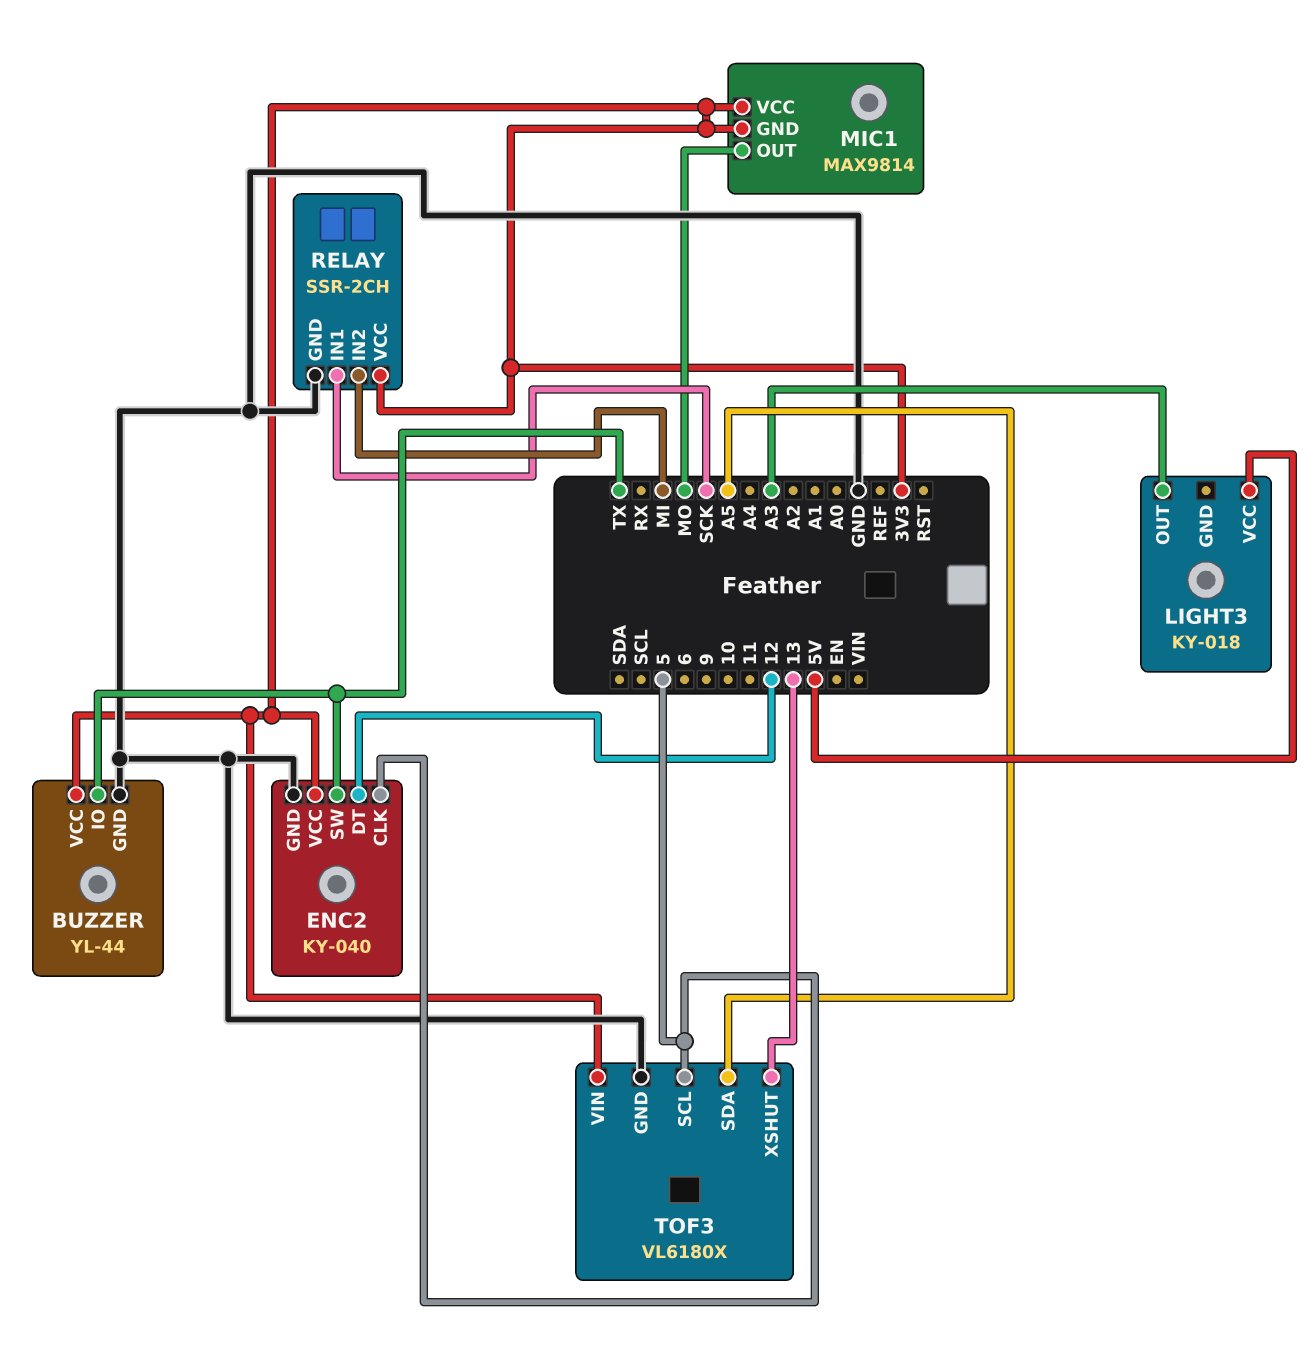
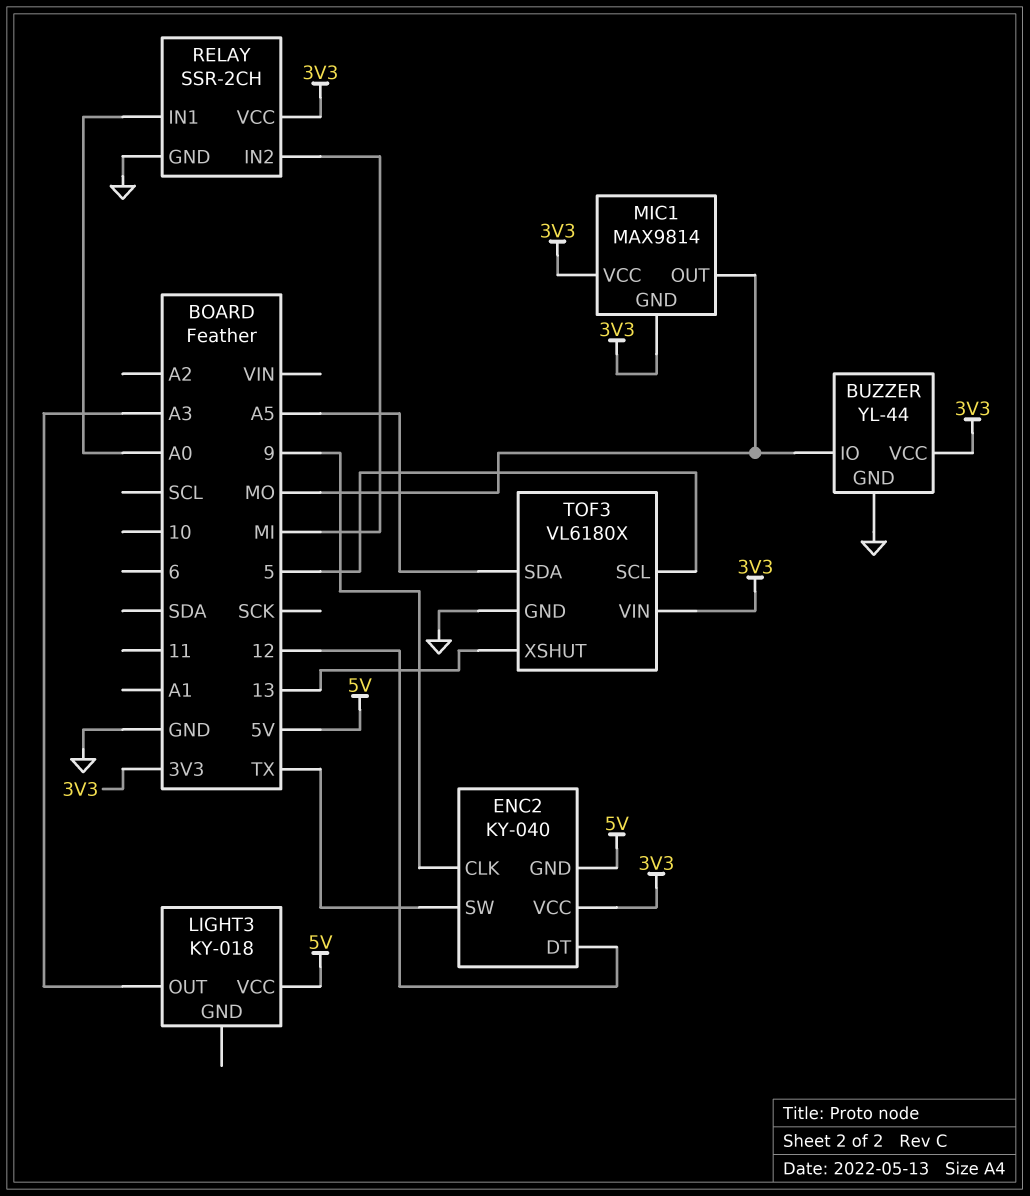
BUZZER pin IO: TX -> MO
ENC2 pin CLK: 5 -> 9
ENC2 pin GND: GND -> 5V
RELAY pin IN1: SCK -> A0

